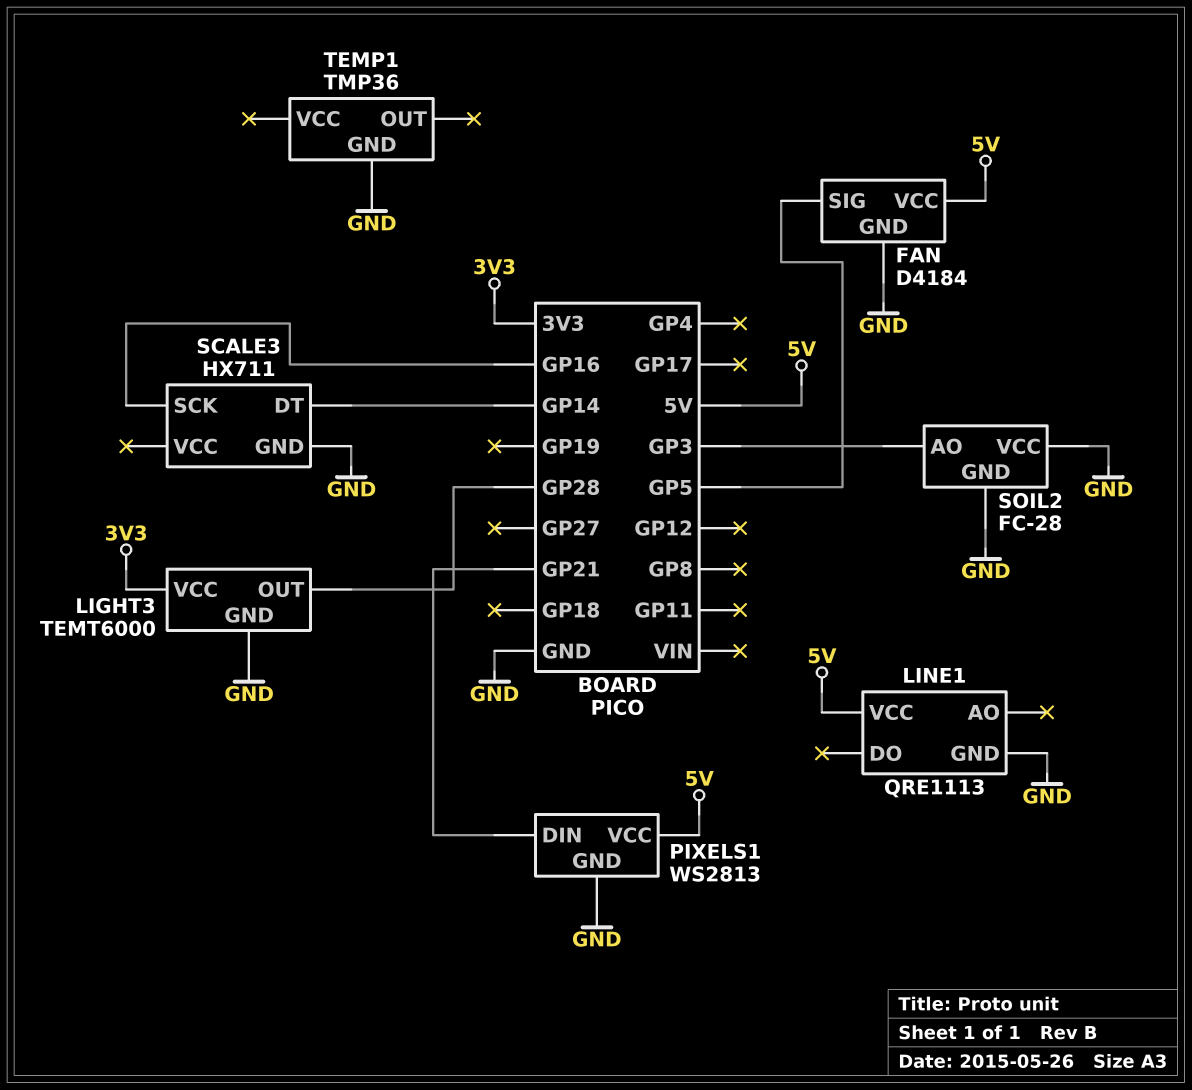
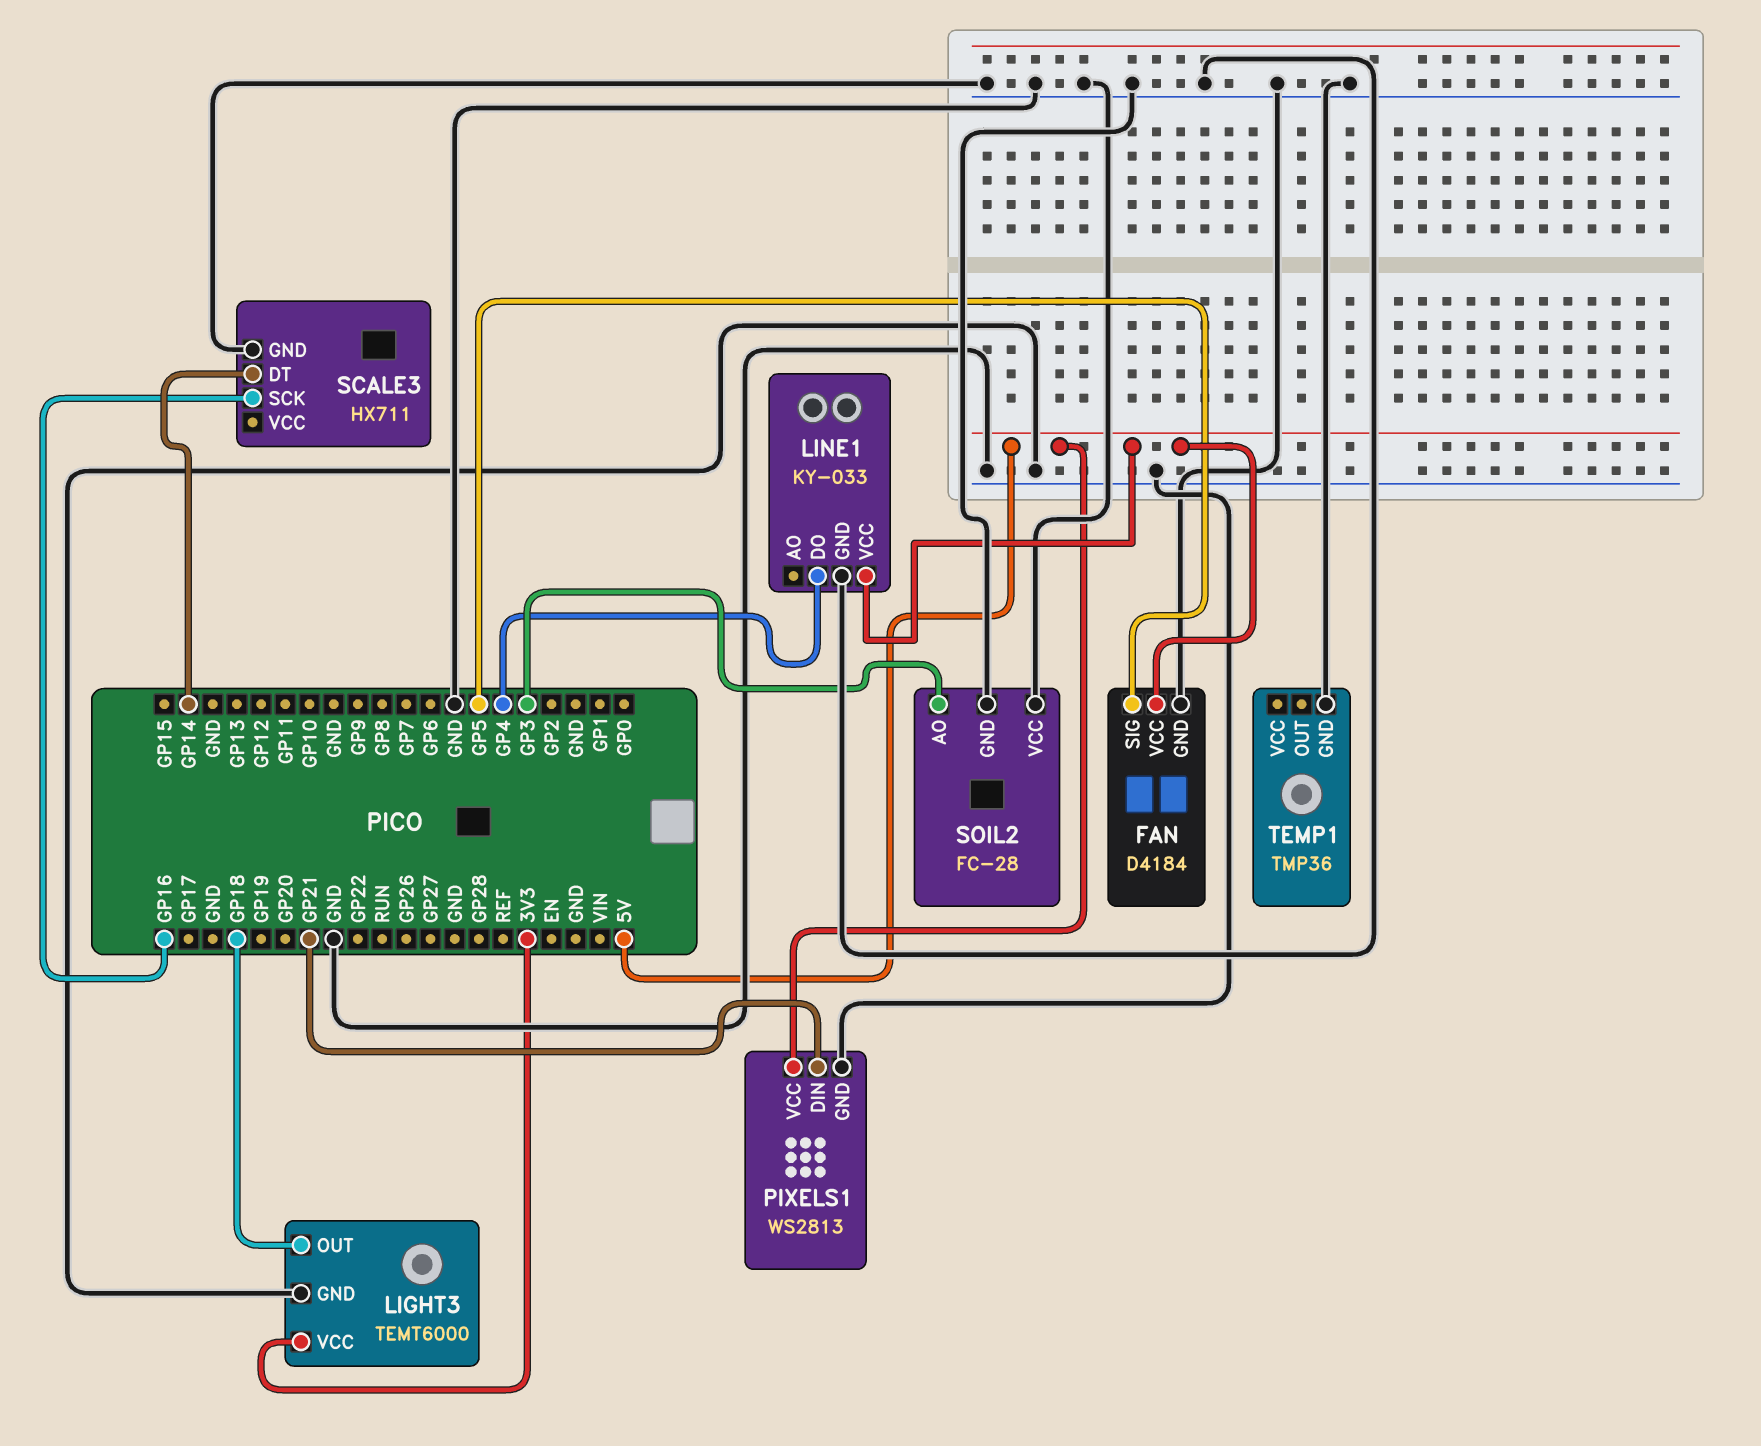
LIGHT3 pin OUT: GP28 -> GP18
LINE1: QRE1113 -> KY-033
LINE1 pin DO: none -> GP4

